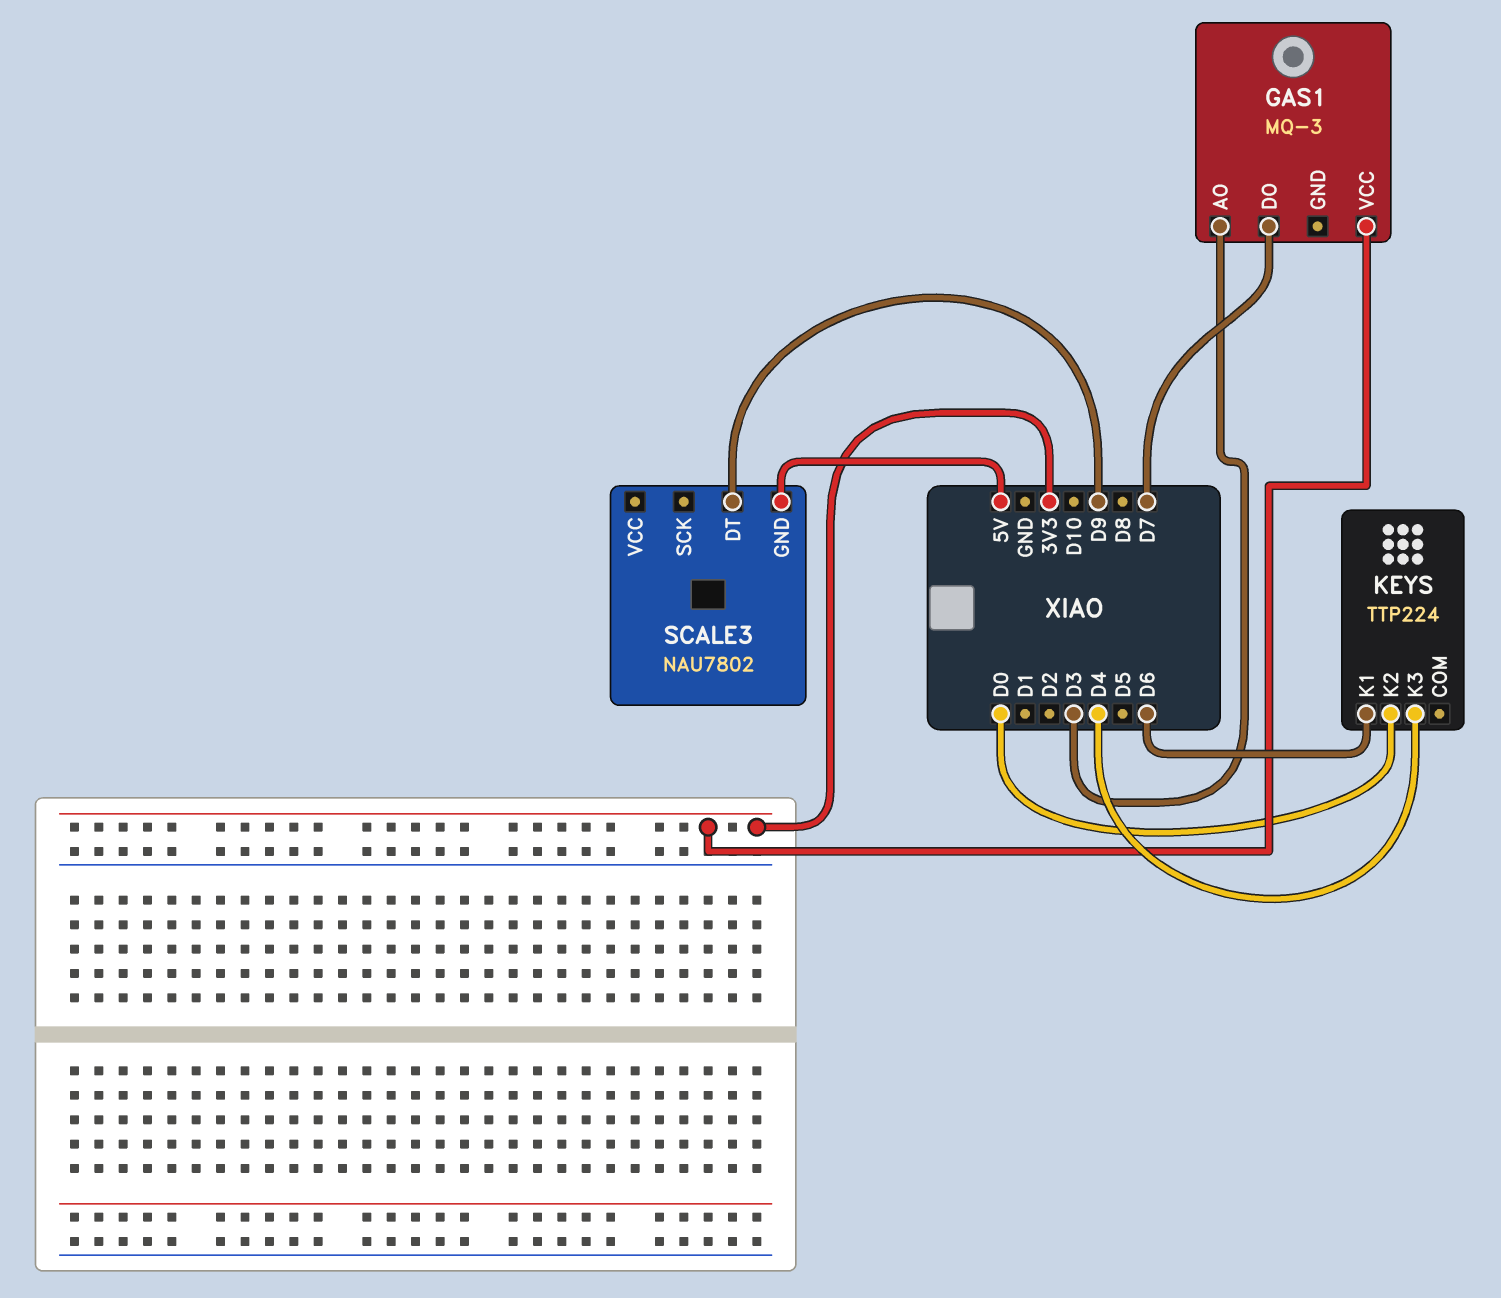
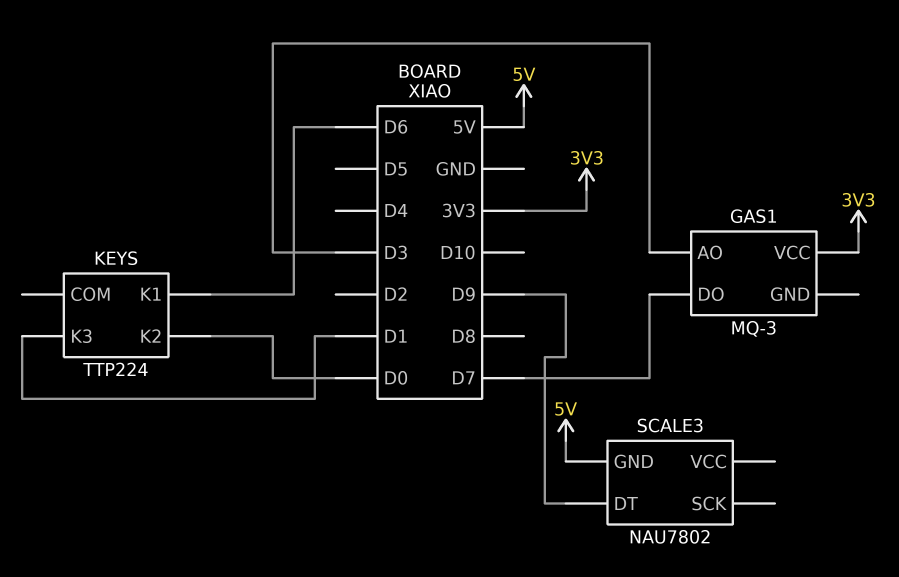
KEYS pin K3: D4 -> D1

